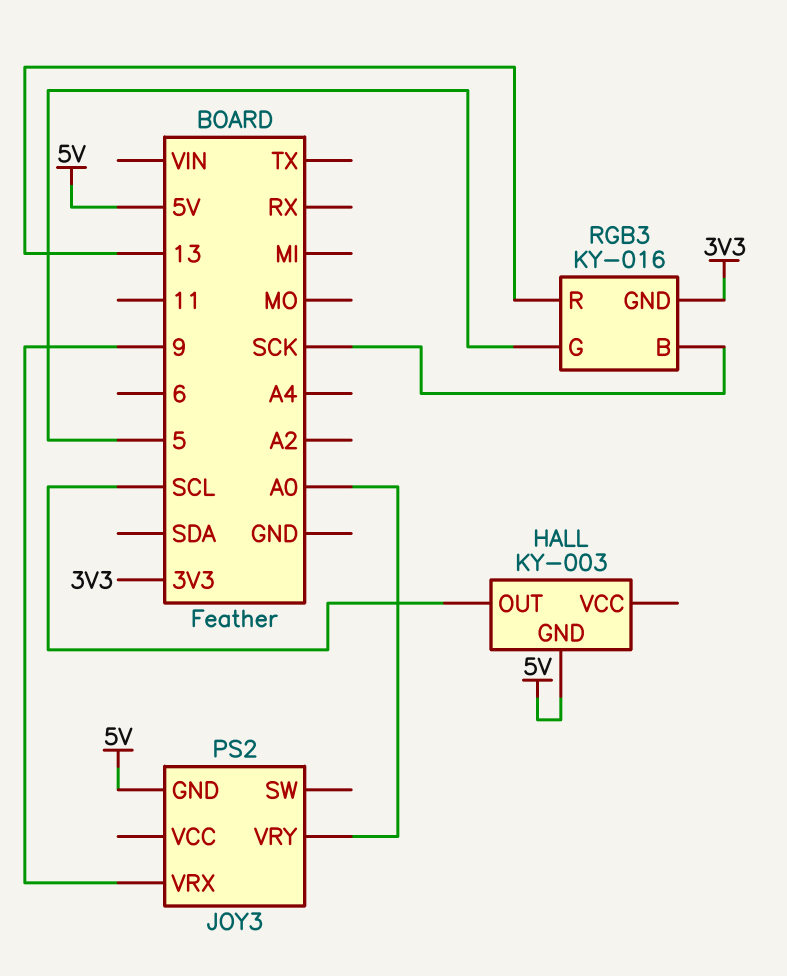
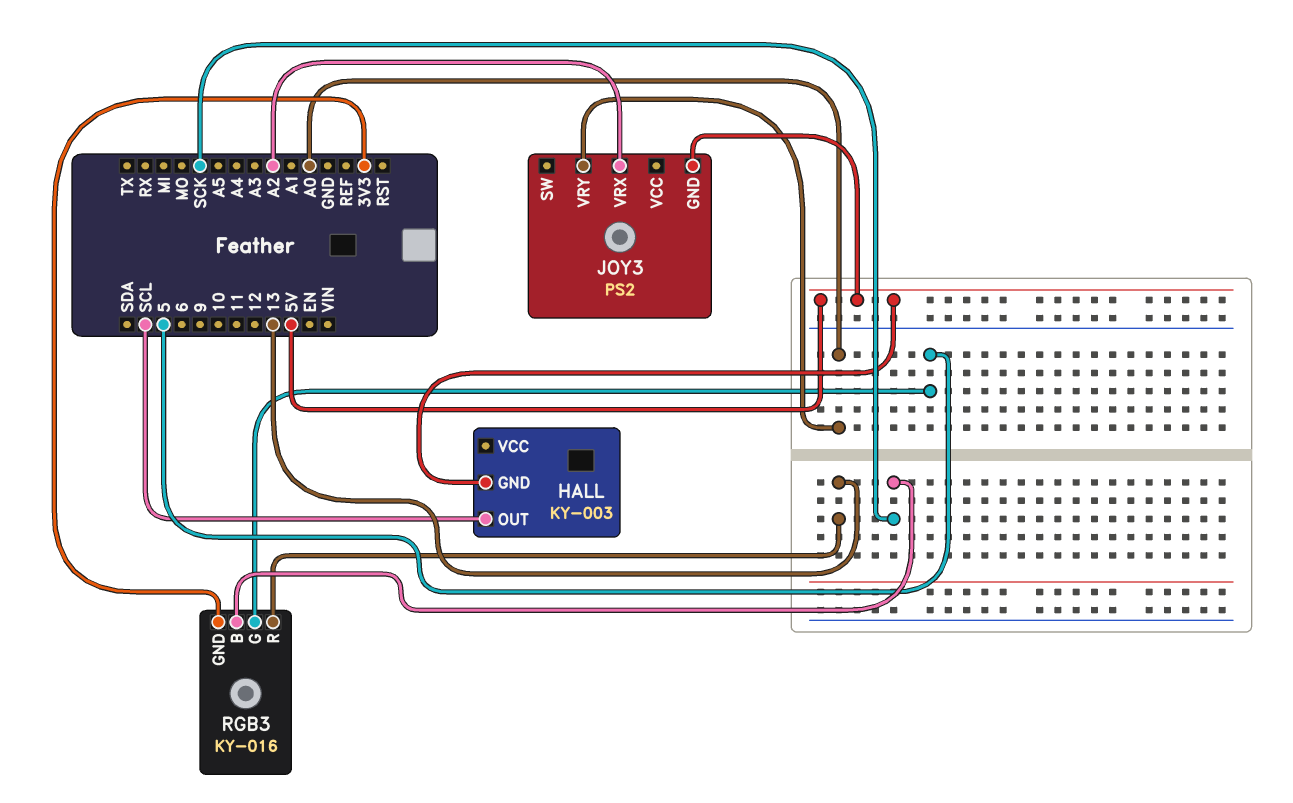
JOY3 pin VRX: 9 -> A2

